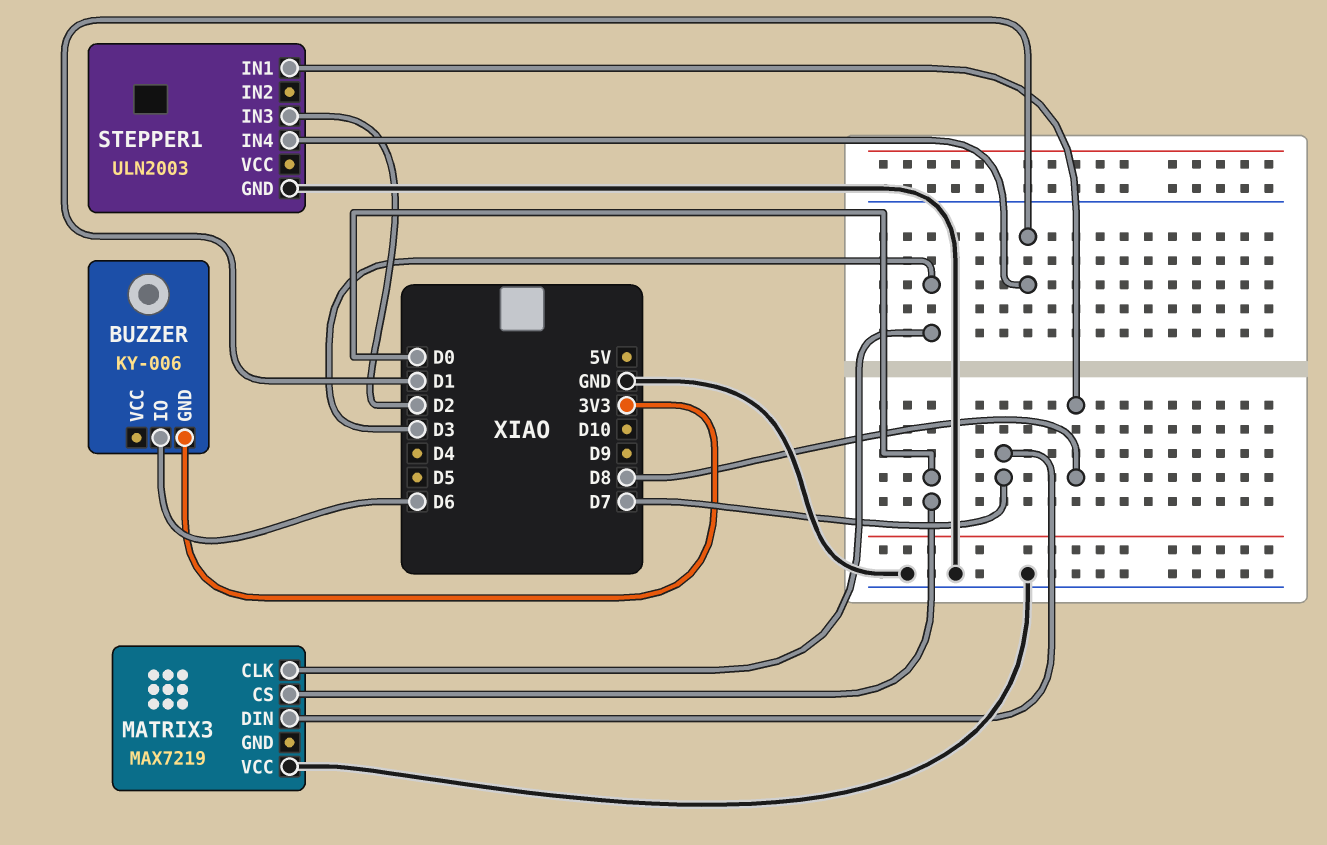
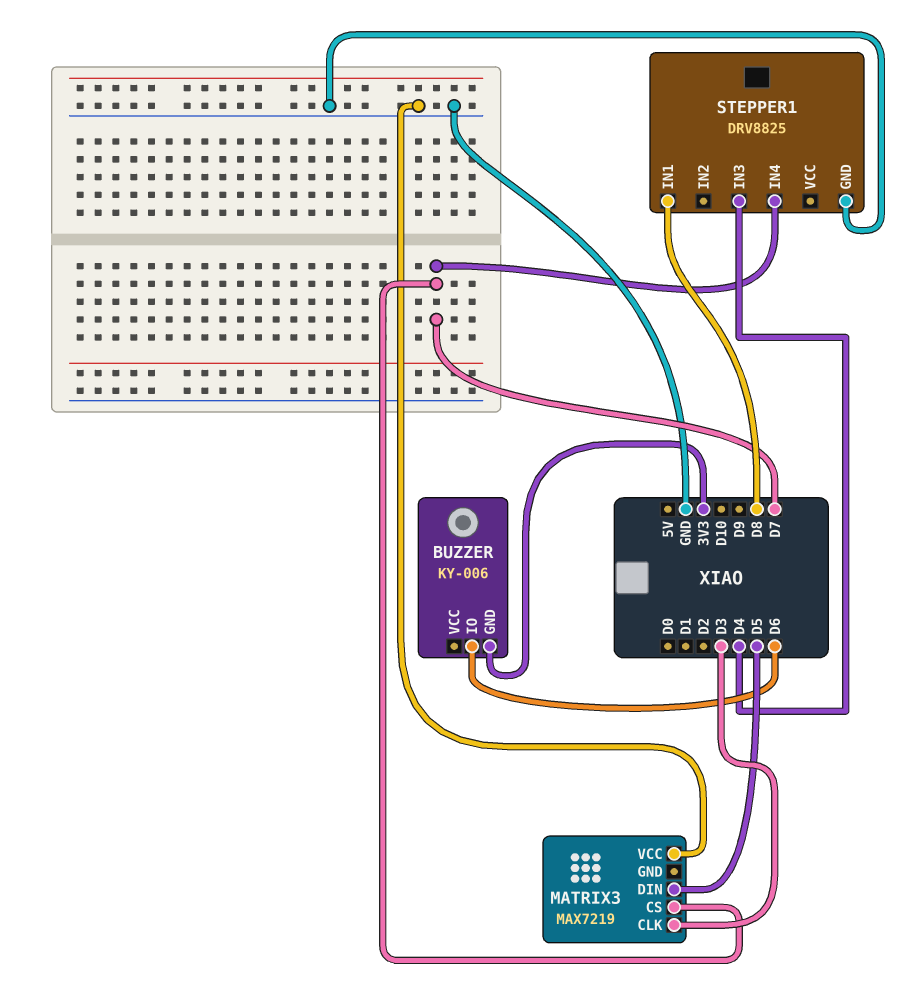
MATRIX3 pin CS: D0 -> D7
MATRIX3 pin DIN: D7 -> D5
STEPPER1: ULN2003 -> DRV8825
STEPPER1 pin IN3: D2 -> D4
STEPPER1 pin IN4: D1 -> D7

